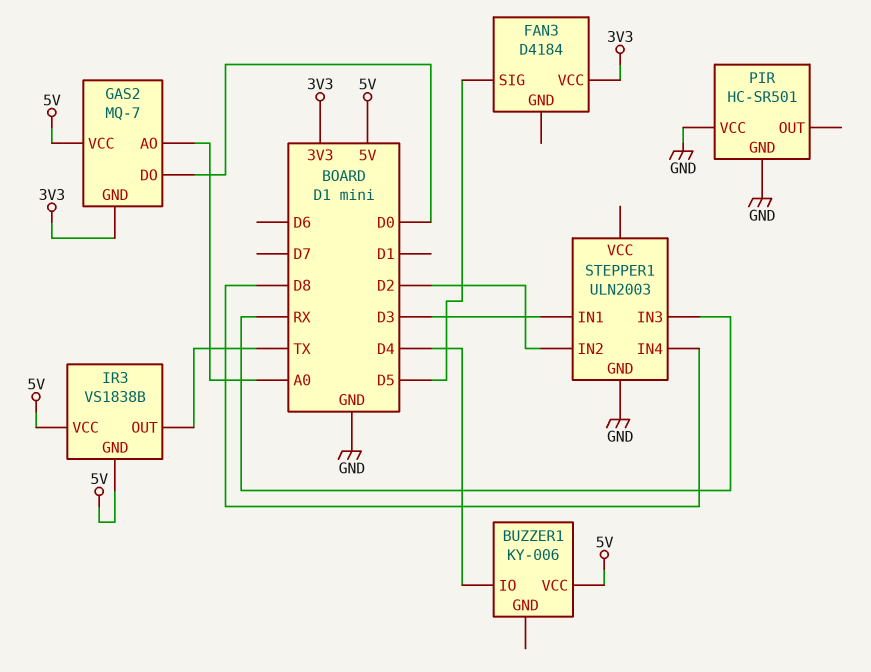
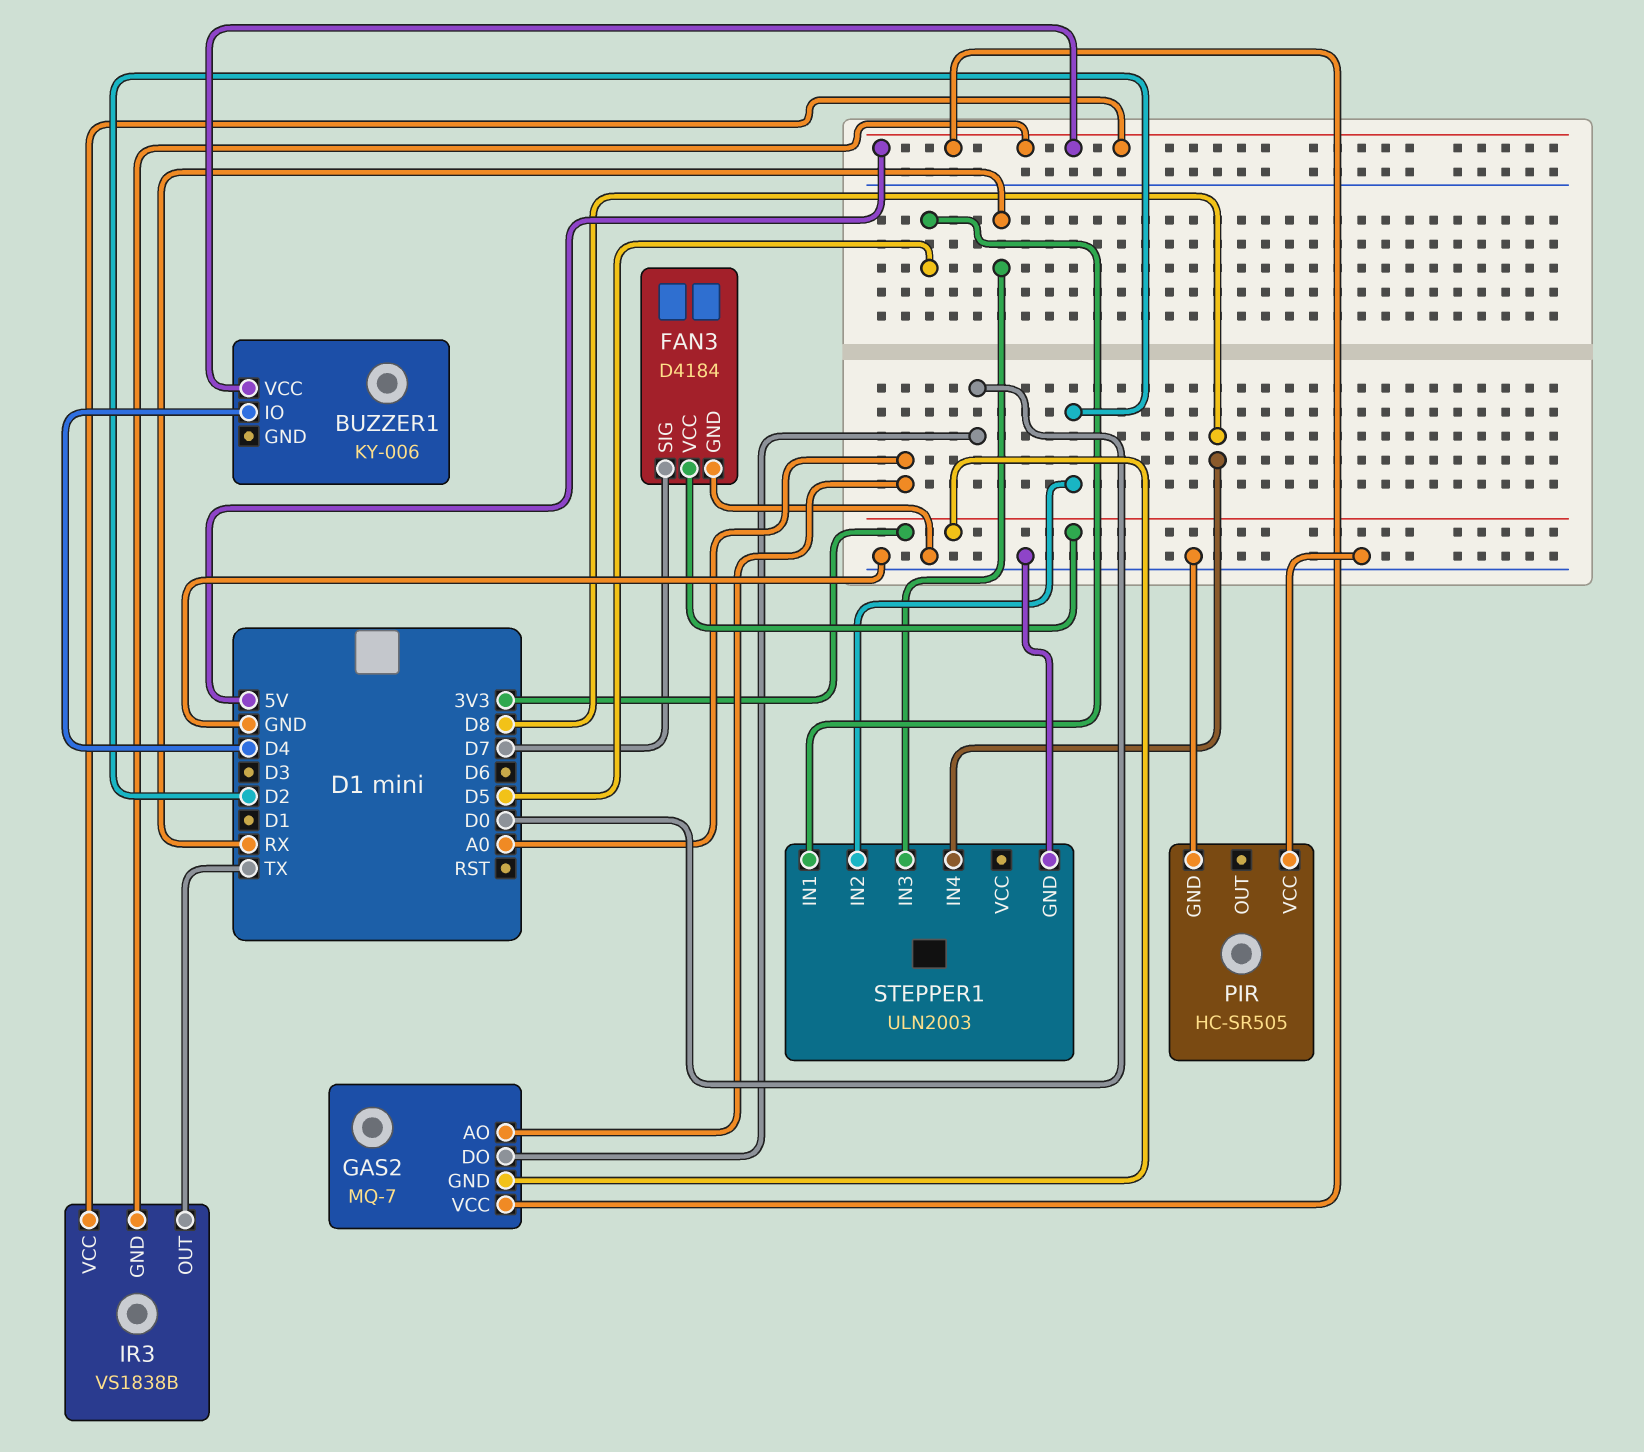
FAN3 pin GND: none -> GND
FAN3 pin SIG: D5 -> D7
PIR: HC-SR501 -> HC-SR505
STEPPER1 pin IN1: D3 -> D5

